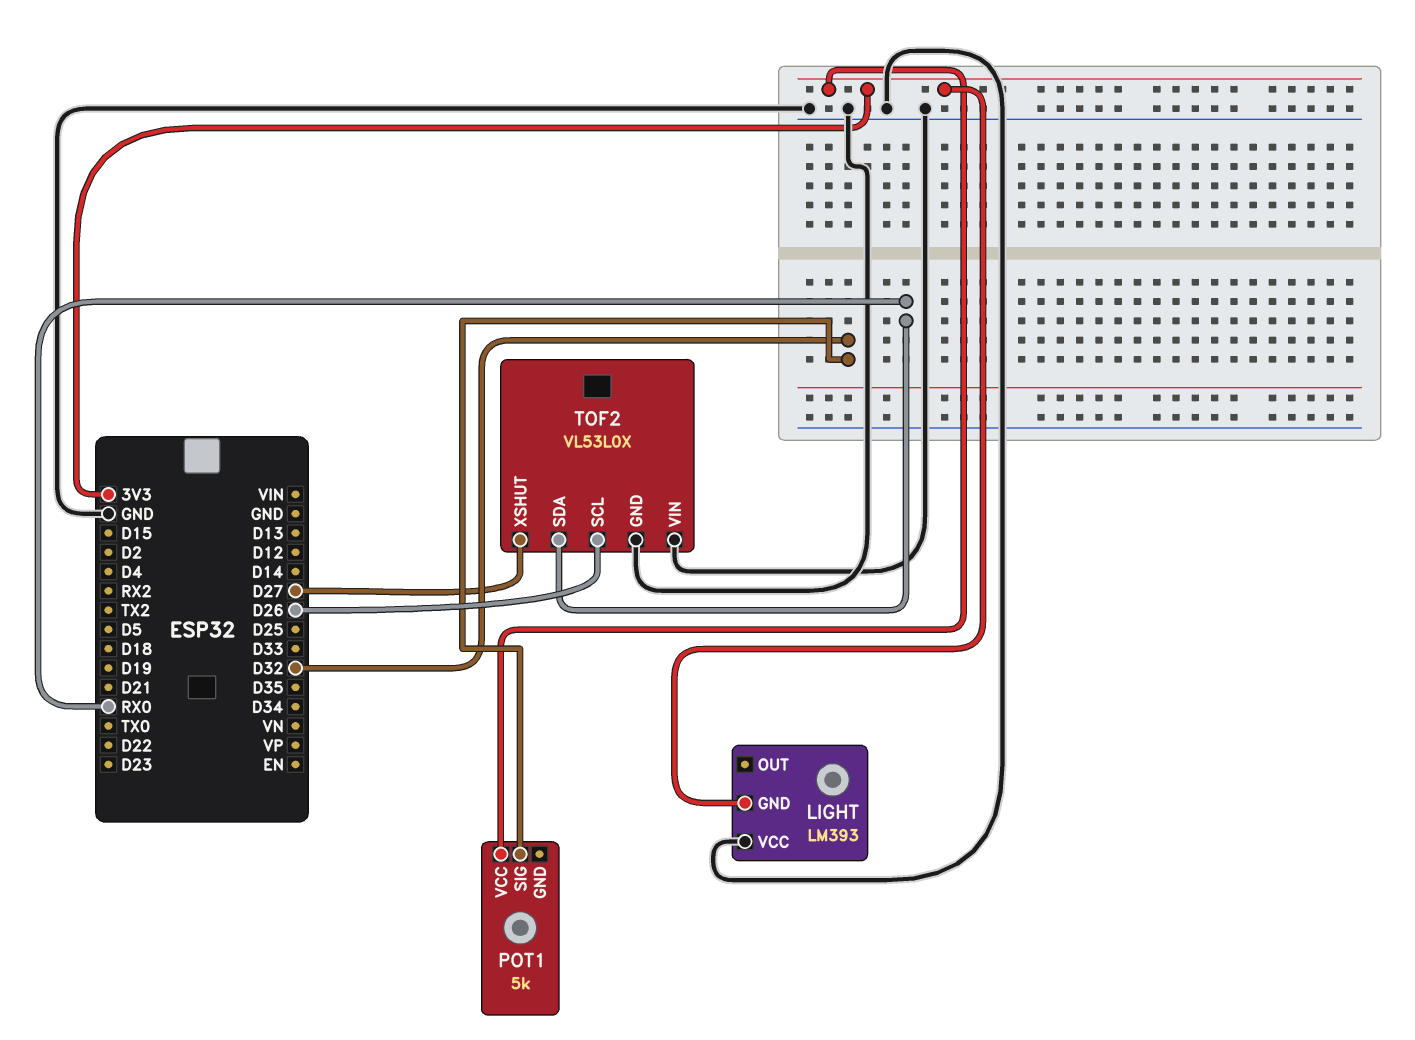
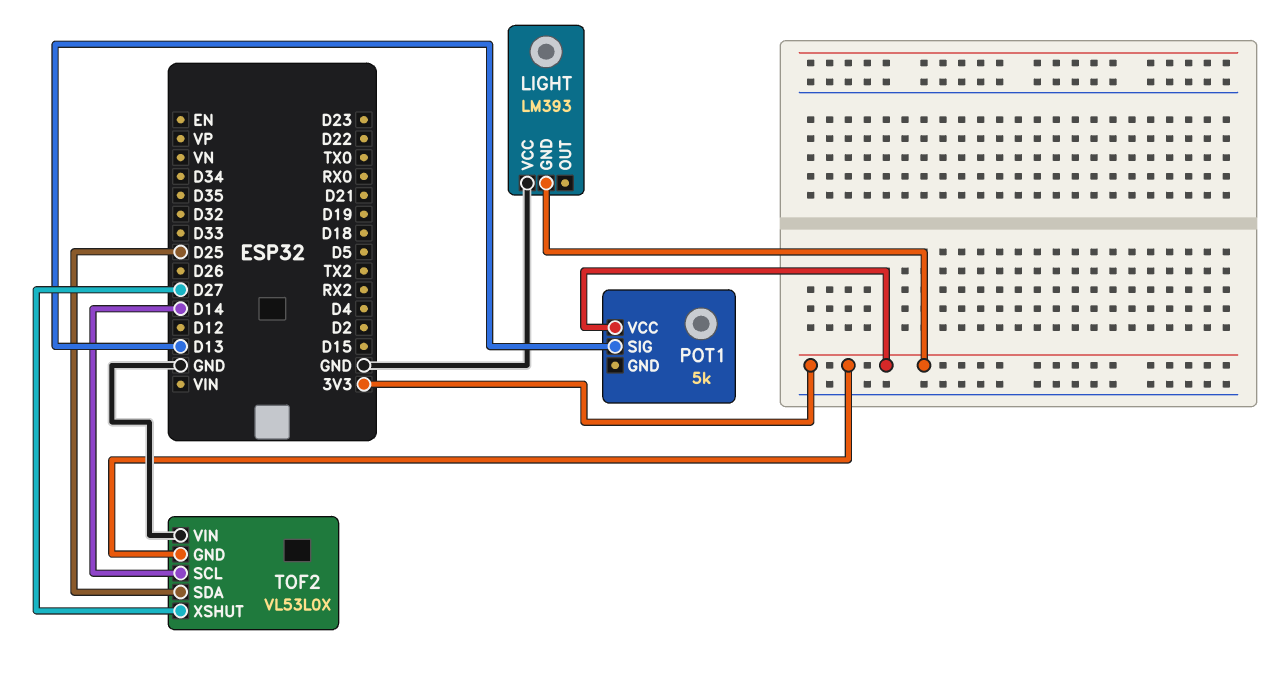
POT1 pin SIG: D32 -> D13
TOF2 pin GND: GND -> 3V3
TOF2 pin SCL: D26 -> D14
TOF2 pin SDA: RX0 -> D25

